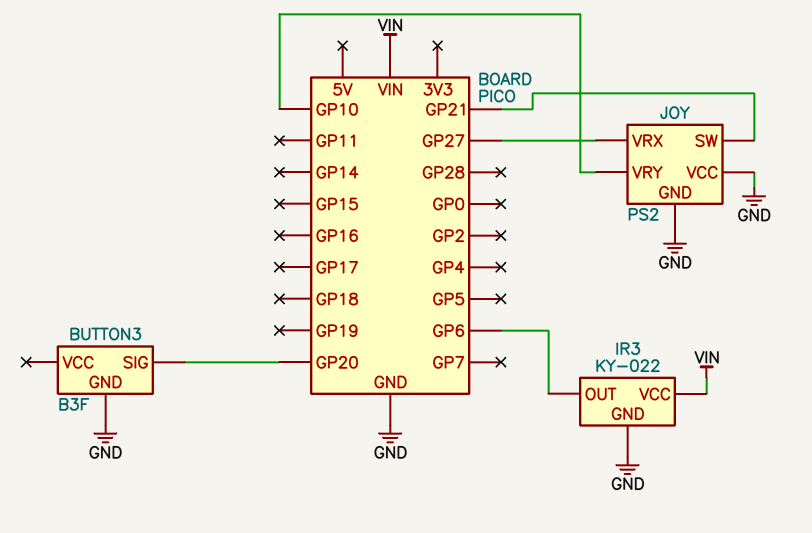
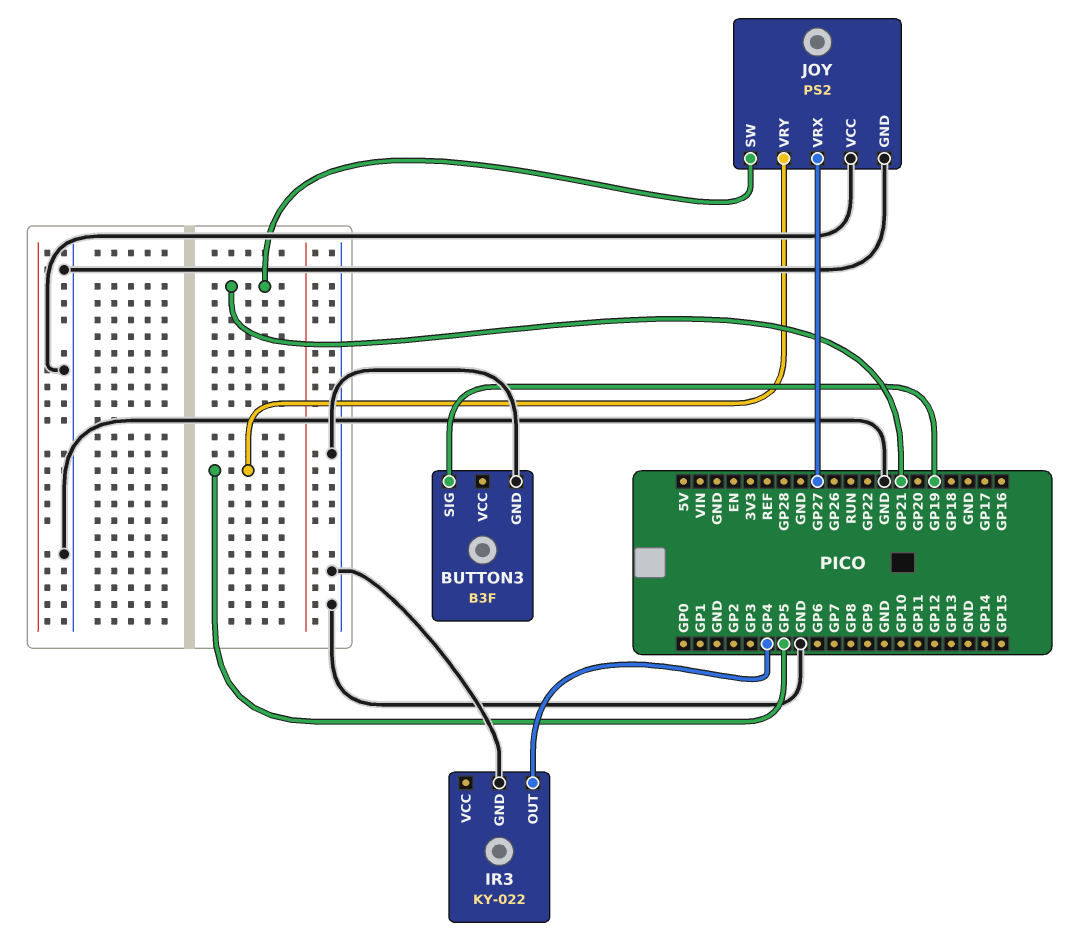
BUTTON3 pin SIG: GP20 -> GP19
IR3 pin OUT: GP6 -> GP4
IR3 pin VCC: VIN -> none
JOY pin VRY: GP10 -> GP5

